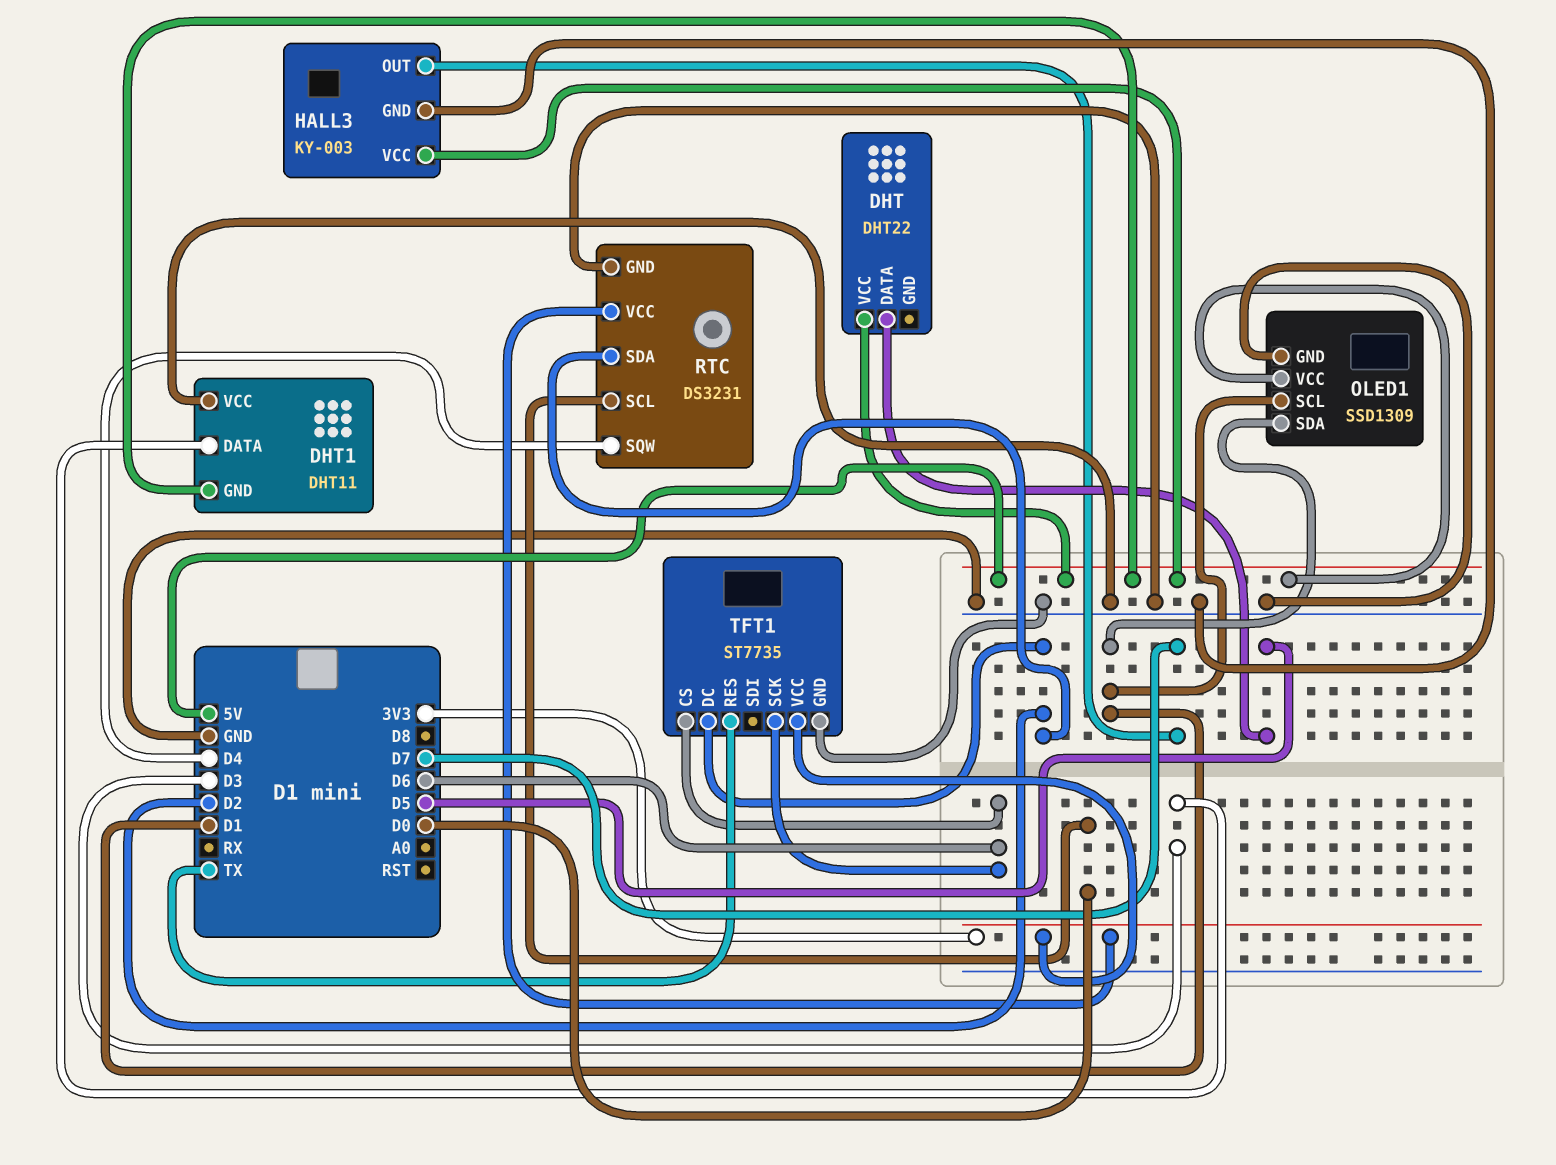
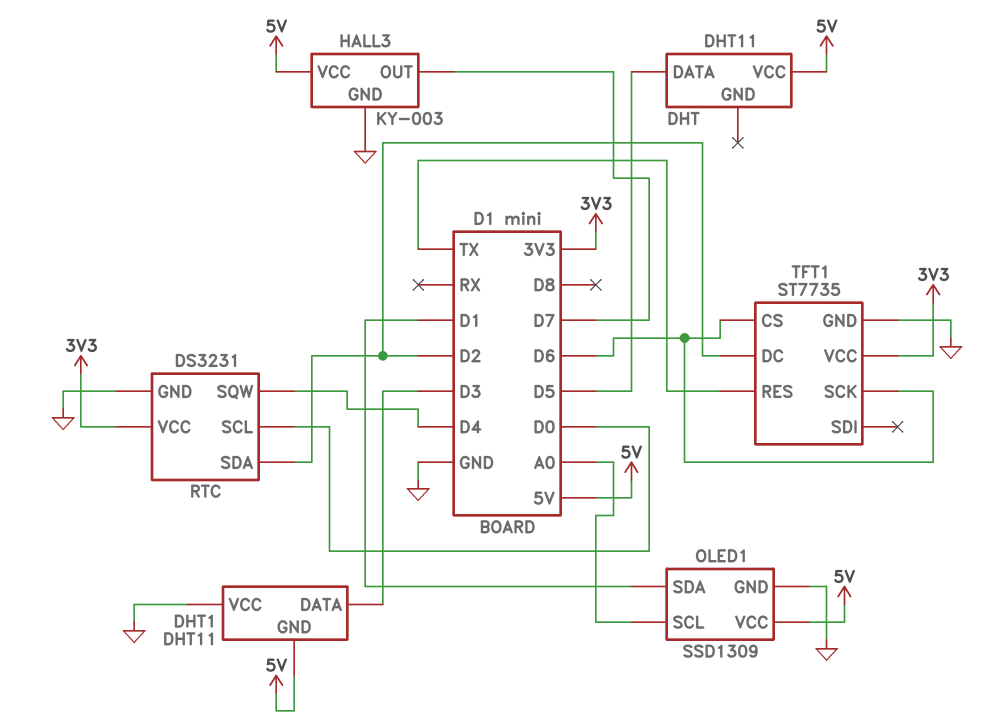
DHT: DHT22 -> DHT11
OLED1 pin SCL: D1 -> A0

